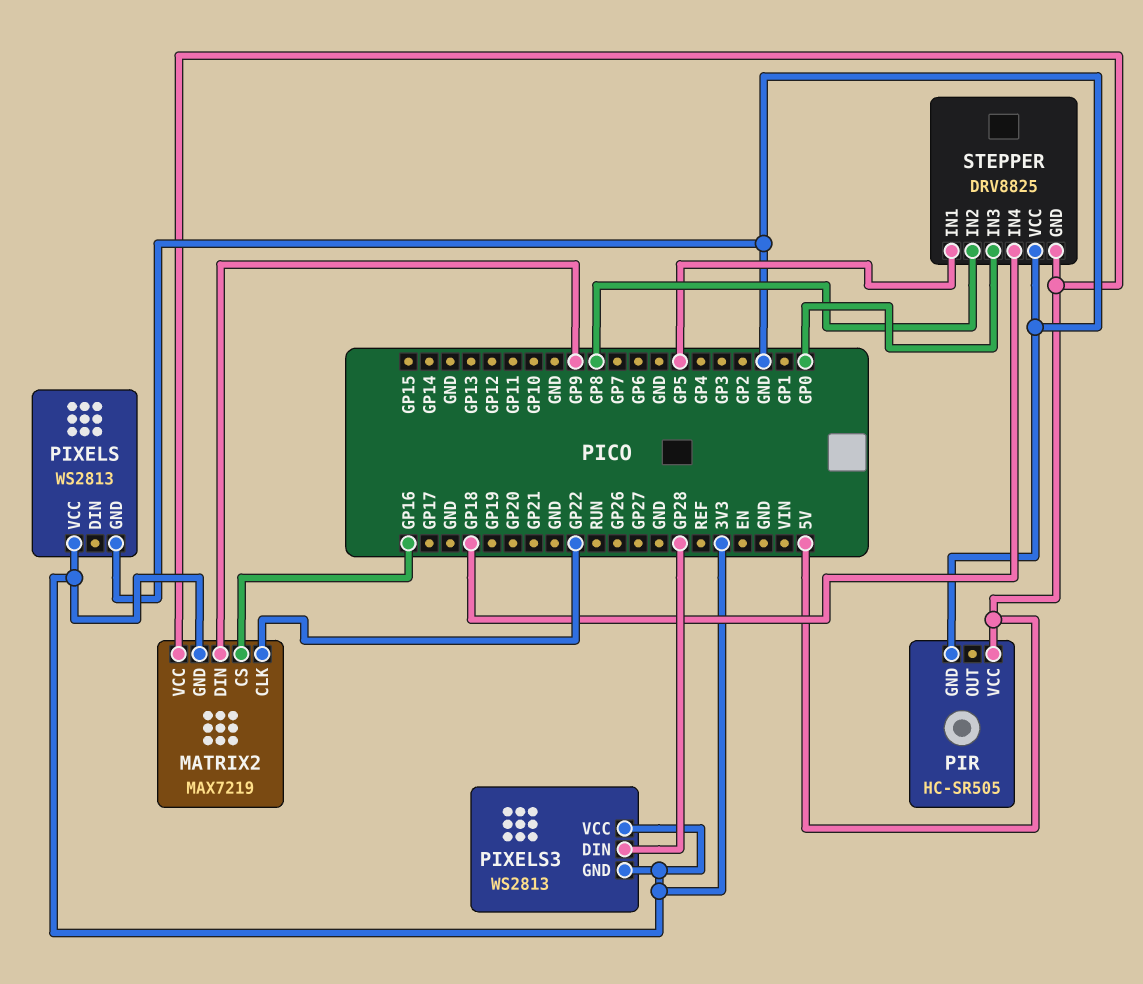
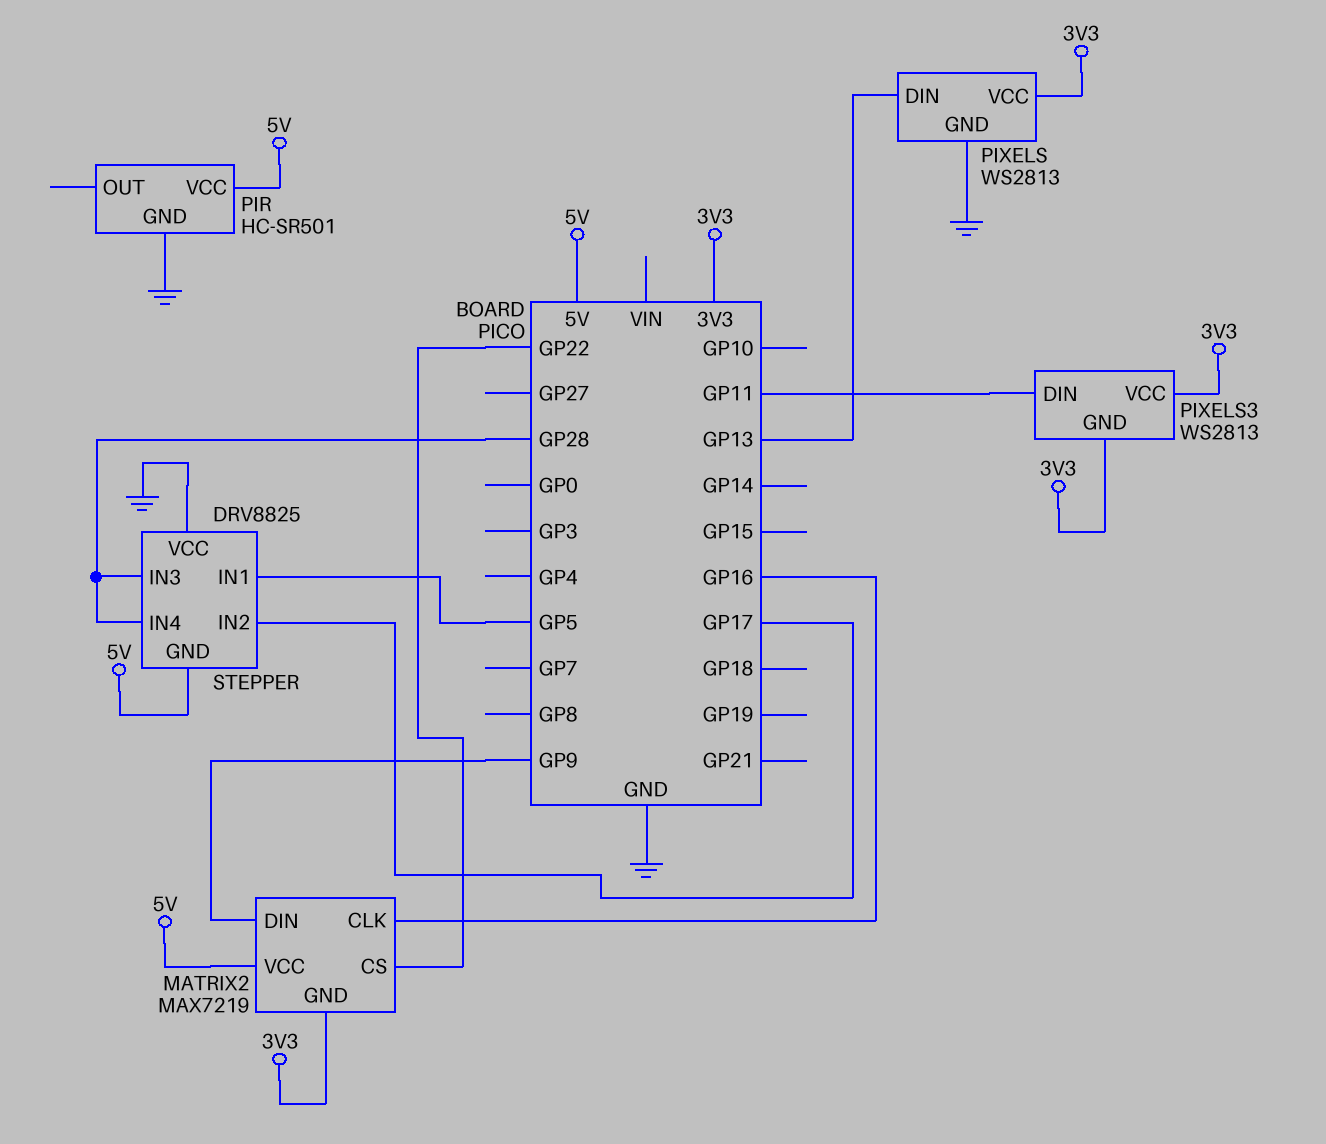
MATRIX2 pin CLK: GP22 -> GP16
MATRIX2 pin CS: GP16 -> GP22
PIR: HC-SR505 -> HC-SR501
PIXELS pin DIN: none -> GP13
PIXELS3 pin DIN: GP28 -> GP11
STEPPER pin IN2: GP8 -> GP17
STEPPER pin IN3: GP0 -> GP28
STEPPER pin IN4: GP18 -> GP28

